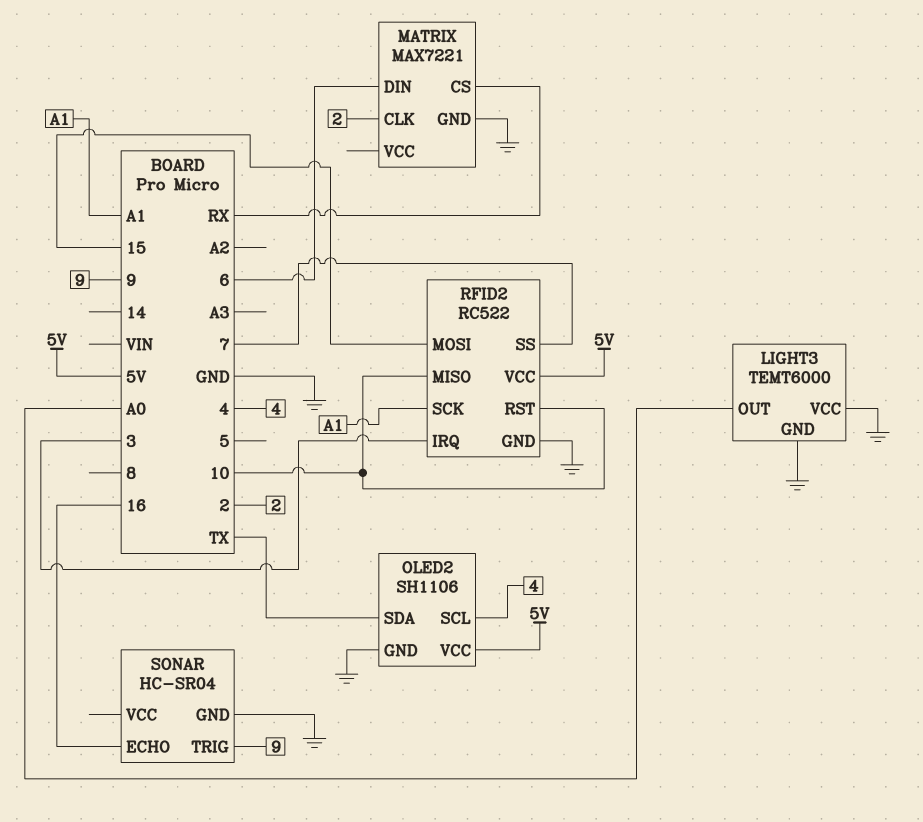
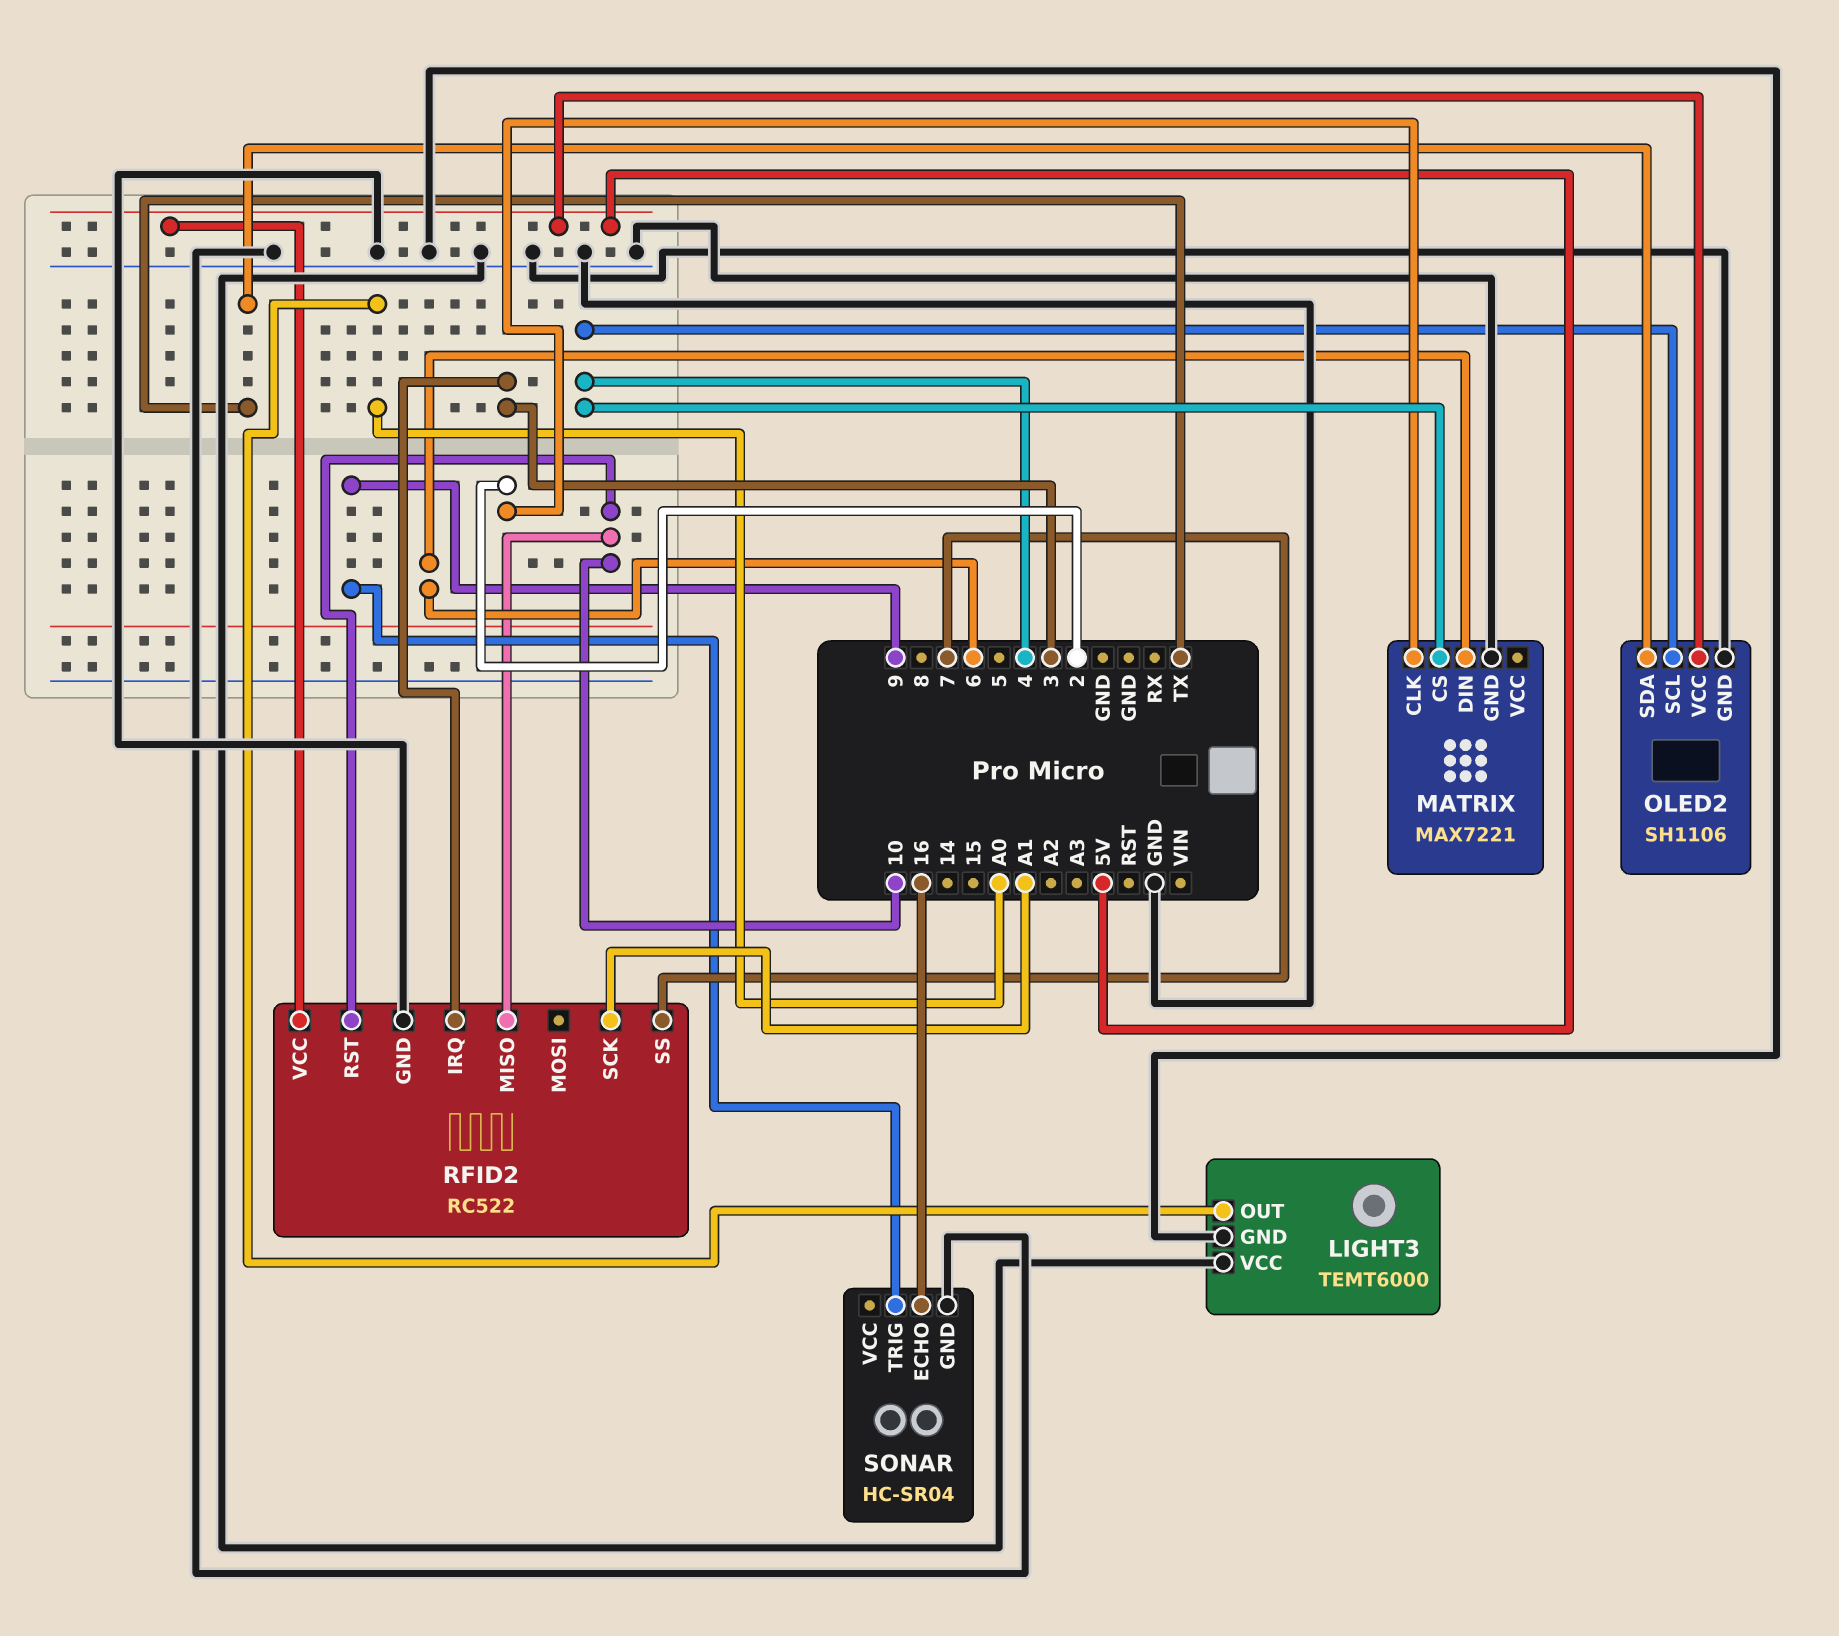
MATRIX pin CS: RX -> 4
RFID2 pin MOSI: 15 -> none

